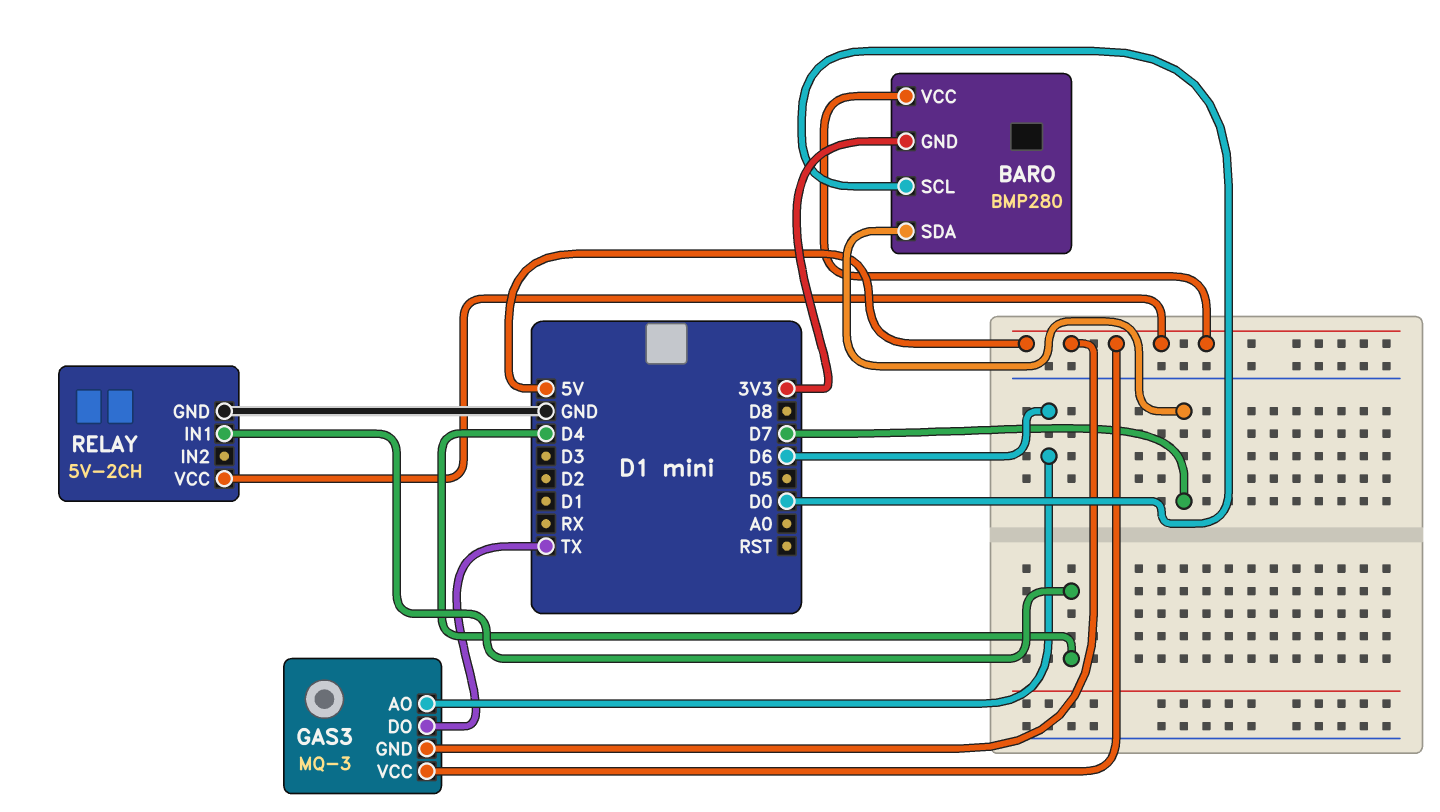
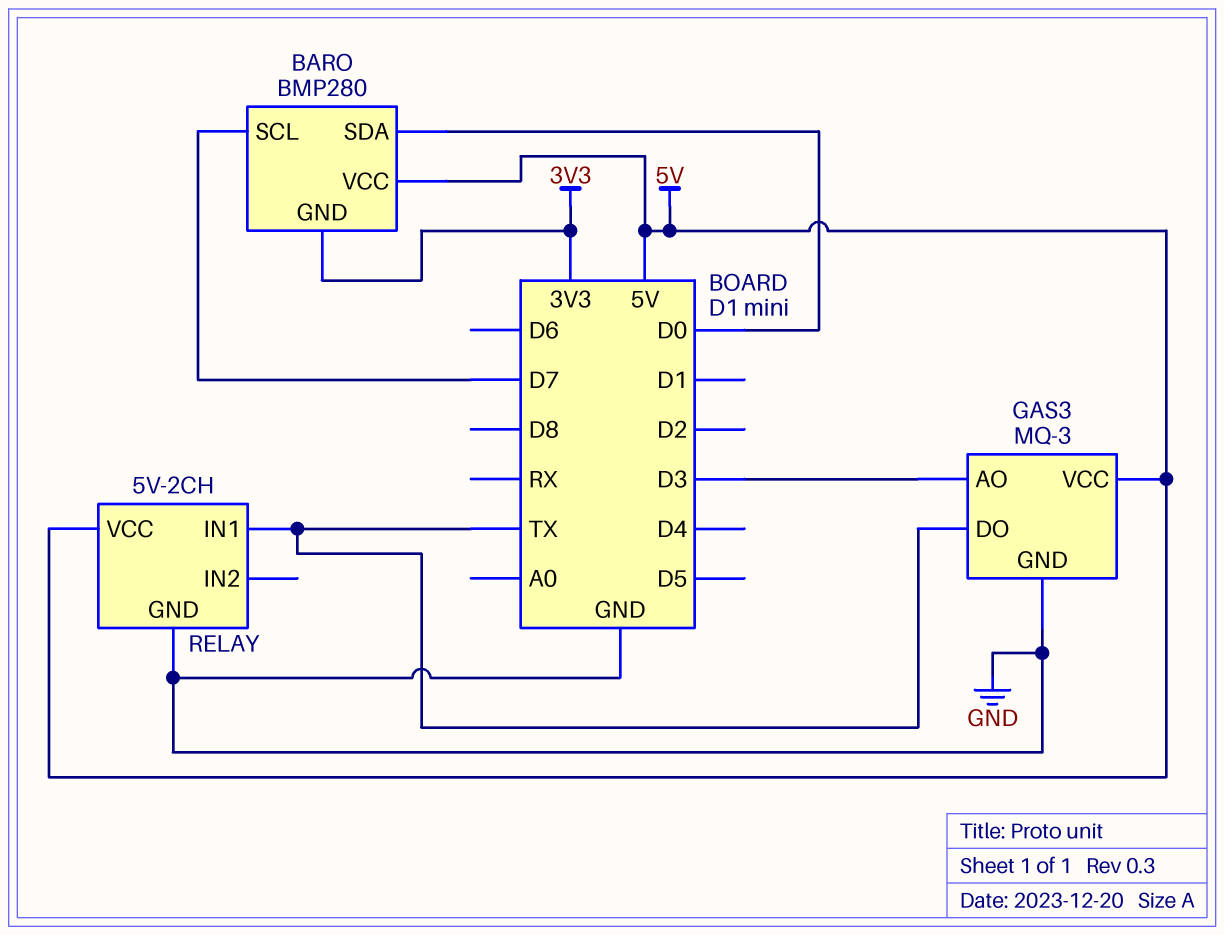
BARO pin SCL: D0 -> D7
BARO pin SDA: D7 -> D0
GAS3 pin AO: D6 -> D3
GAS3 pin GND: 5V -> GND
RELAY pin IN1: D4 -> TX

